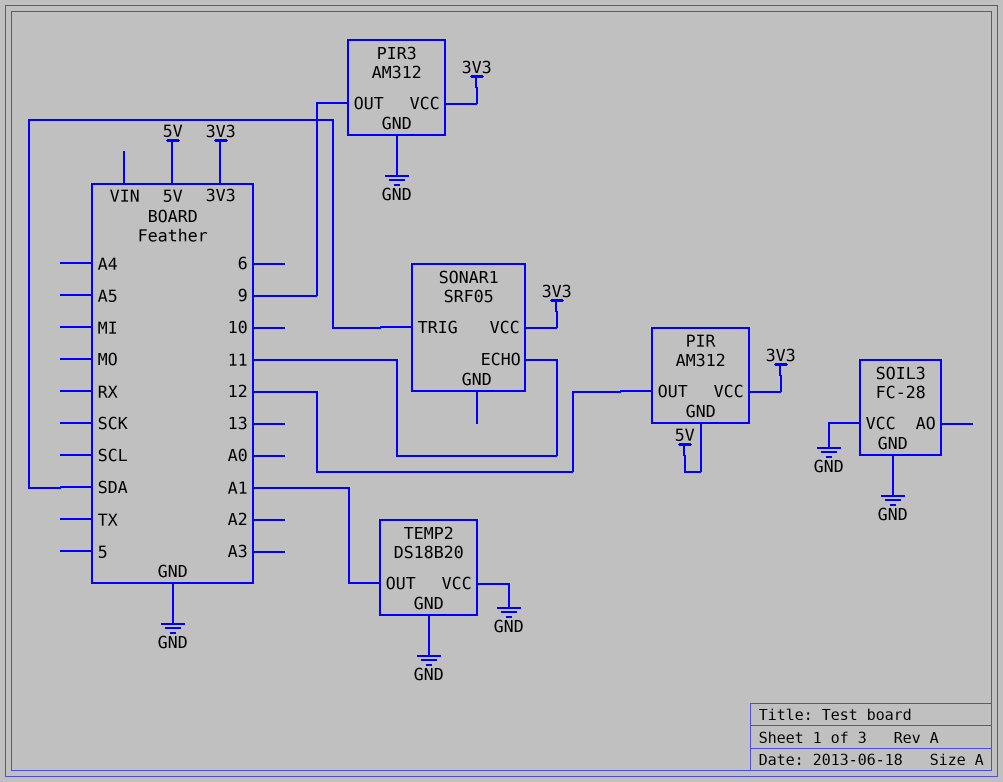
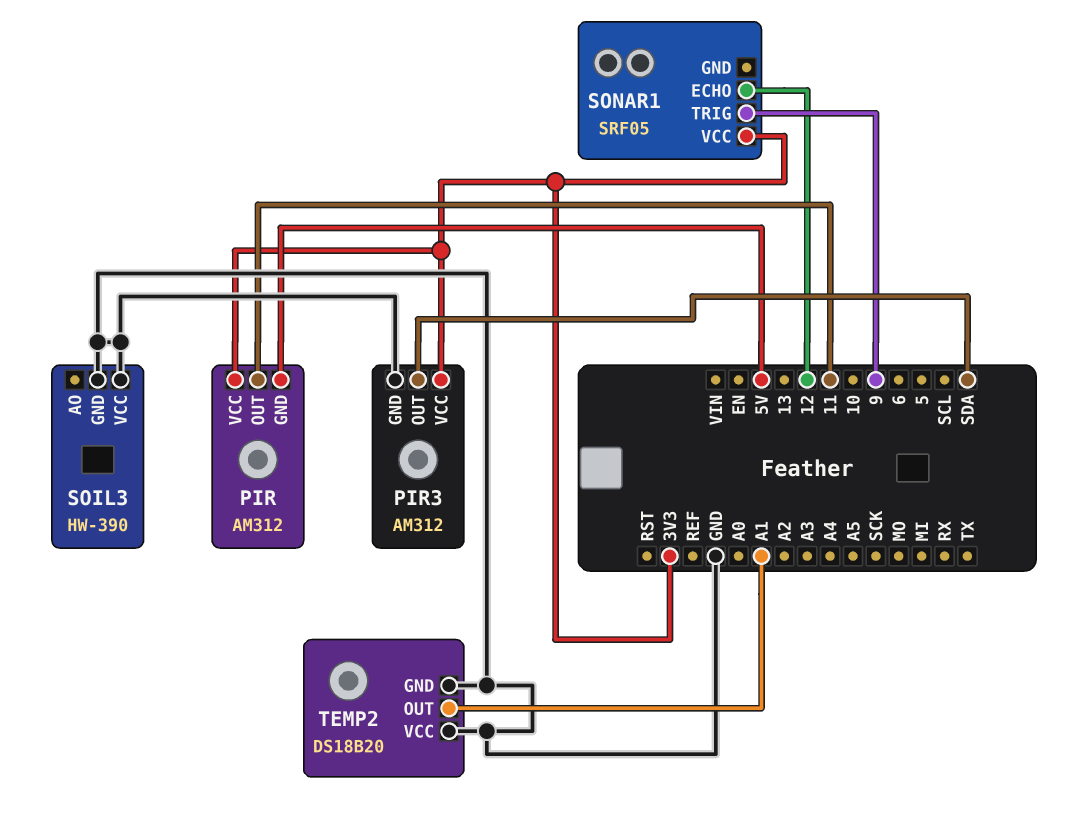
PIR pin OUT: 12 -> 11
PIR3 pin OUT: 9 -> SDA
SOIL3: FC-28 -> HW-390
SONAR1 pin ECHO: 11 -> 12
SONAR1 pin TRIG: SDA -> 9

